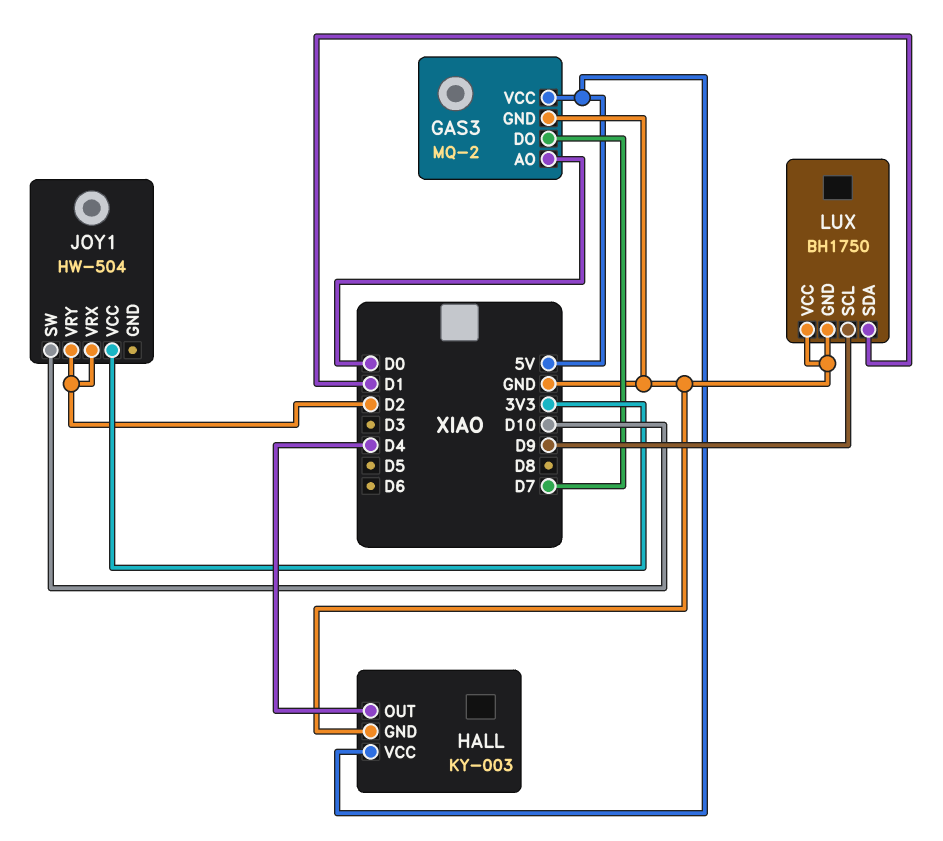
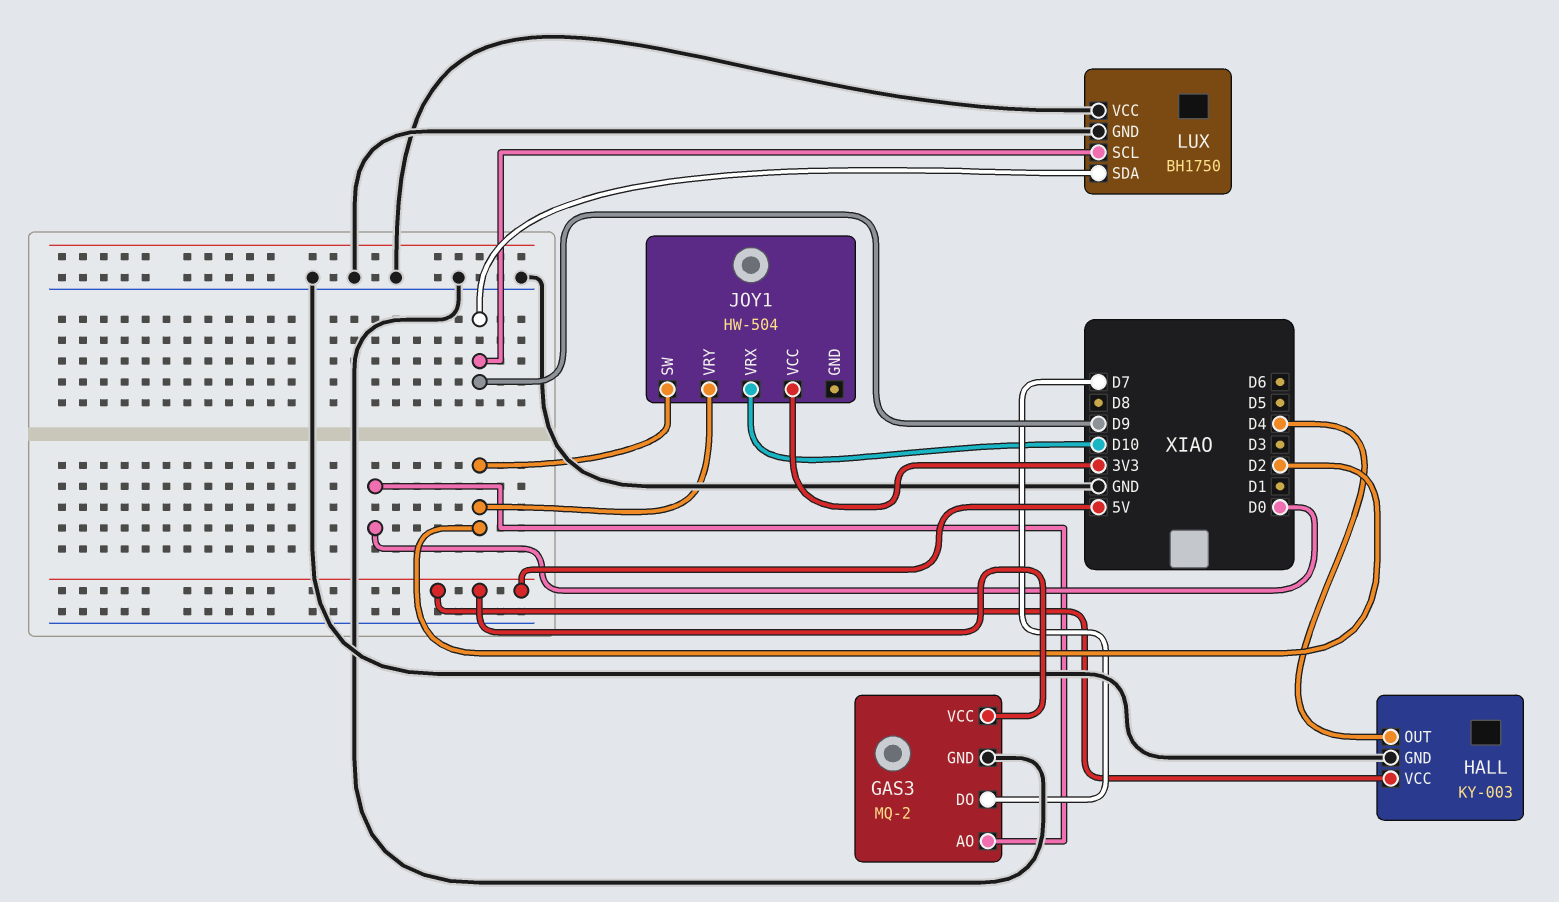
JOY1 pin SW: D10 -> D2
JOY1 pin VRX: D2 -> D10
LUX pin SDA: D1 -> D9

